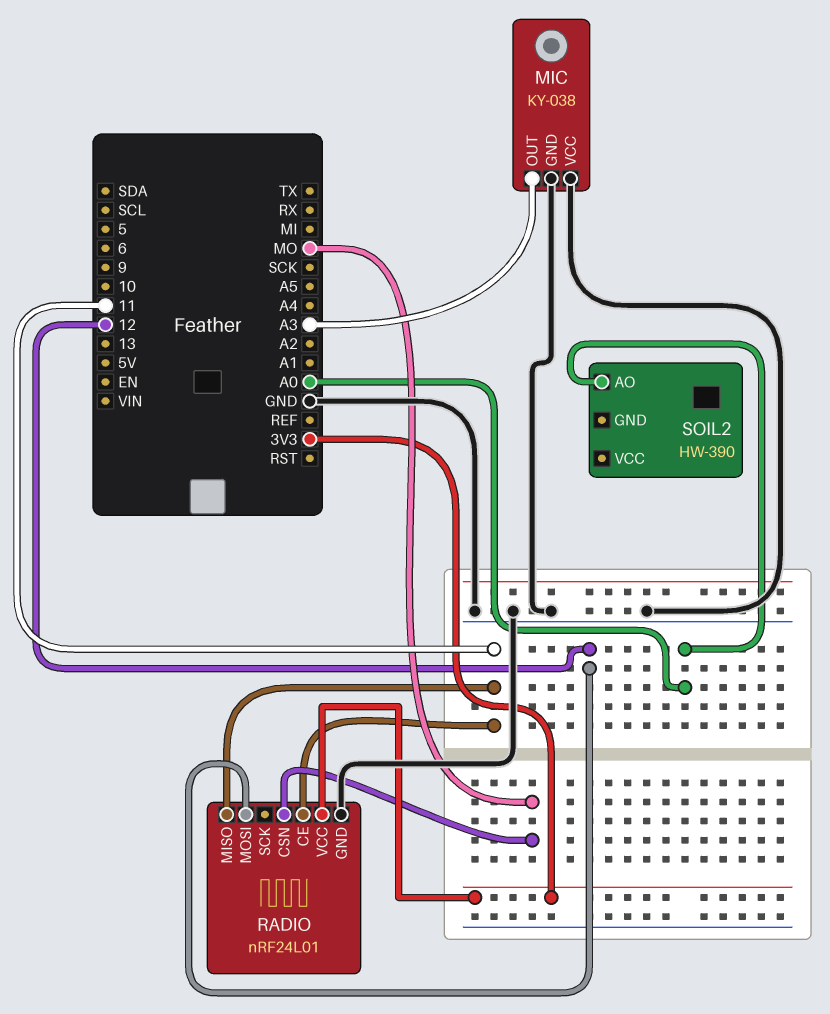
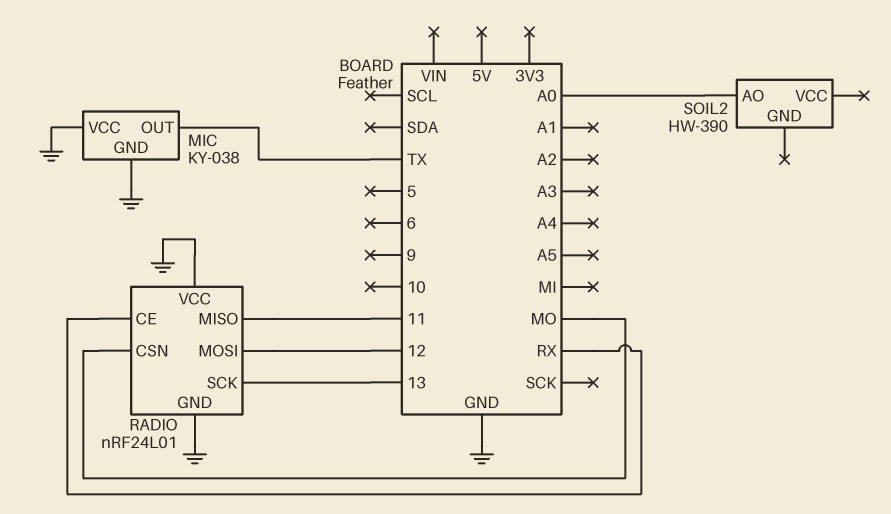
MIC pin OUT: A3 -> TX
RADIO pin CE: 11 -> RX
RADIO pin SCK: none -> 13
RADIO pin VCC: 3V3 -> GND

